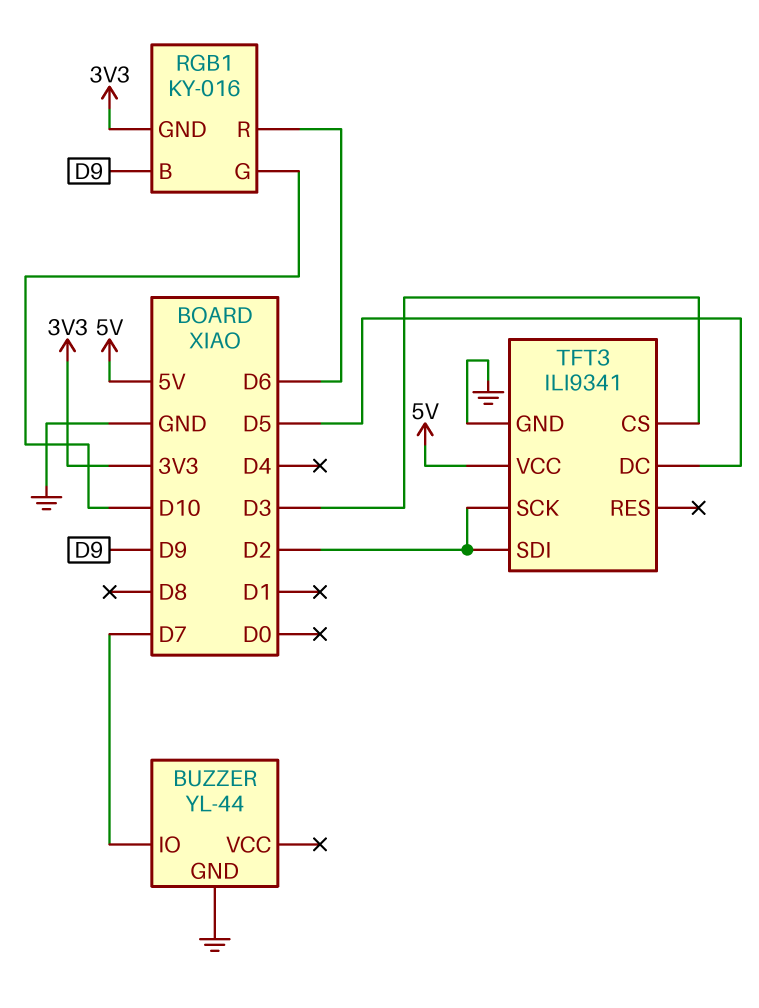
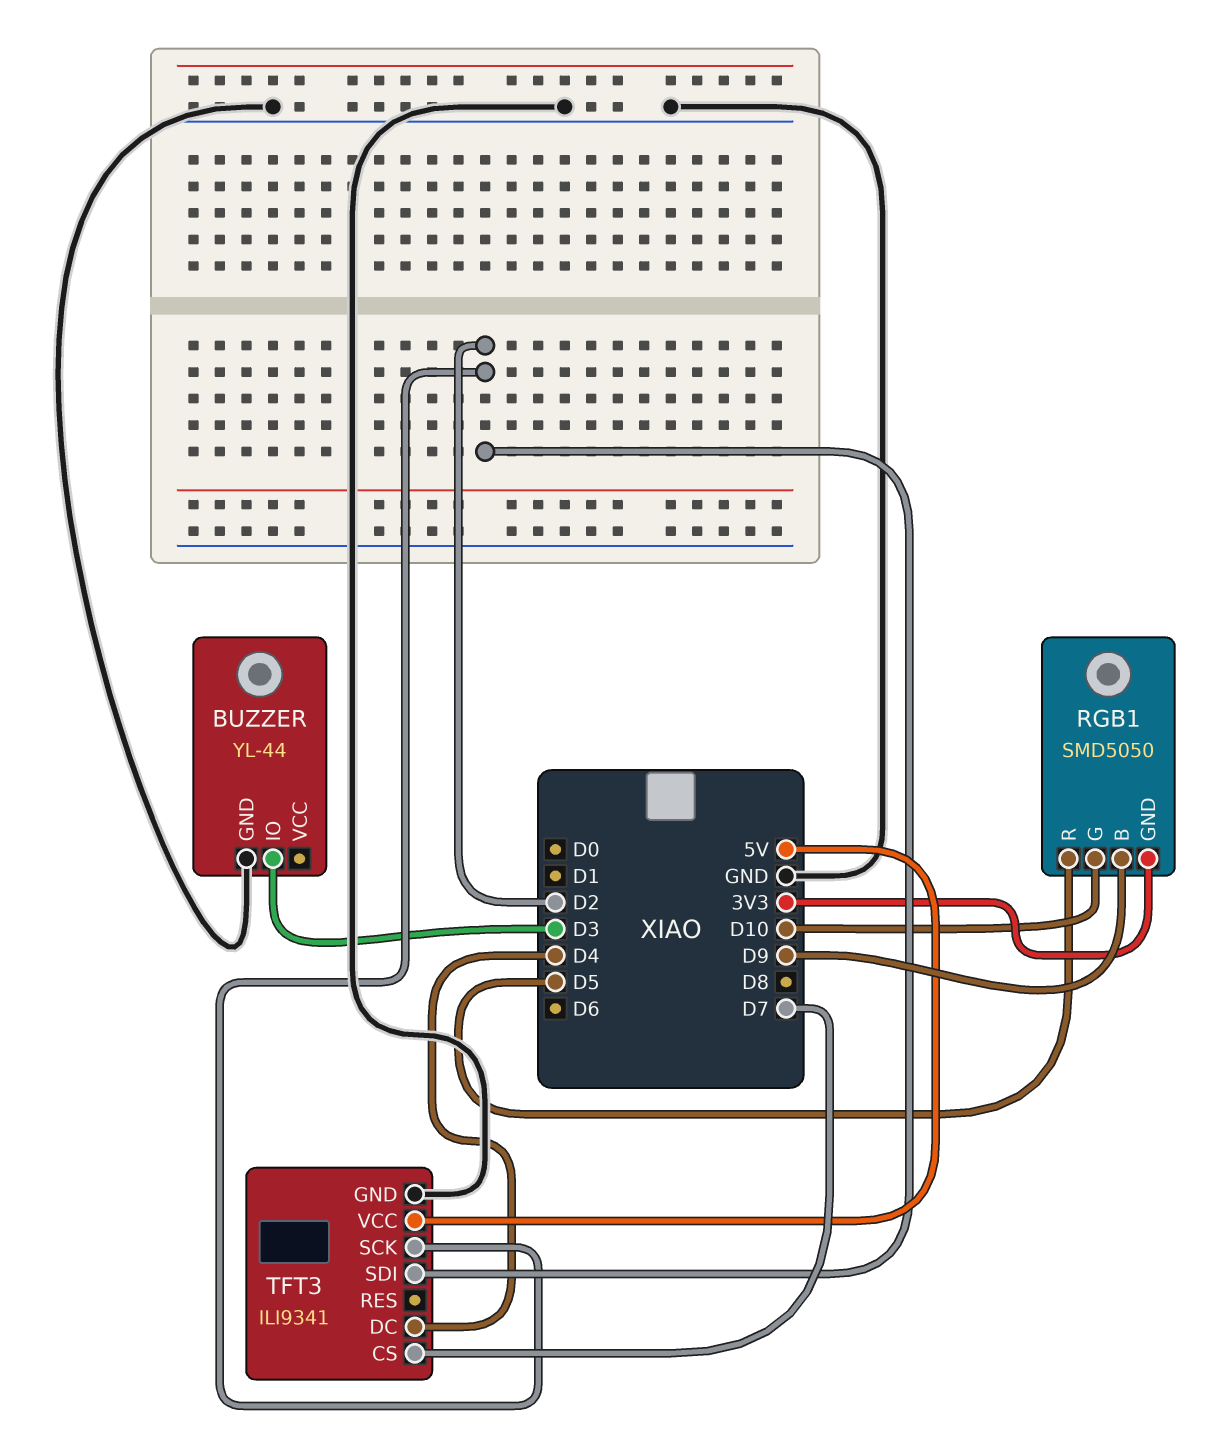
BUZZER pin IO: D7 -> D3
RGB1: KY-016 -> SMD5050
RGB1 pin R: D6 -> D5
TFT3 pin CS: D3 -> D7
TFT3 pin DC: D5 -> D4

